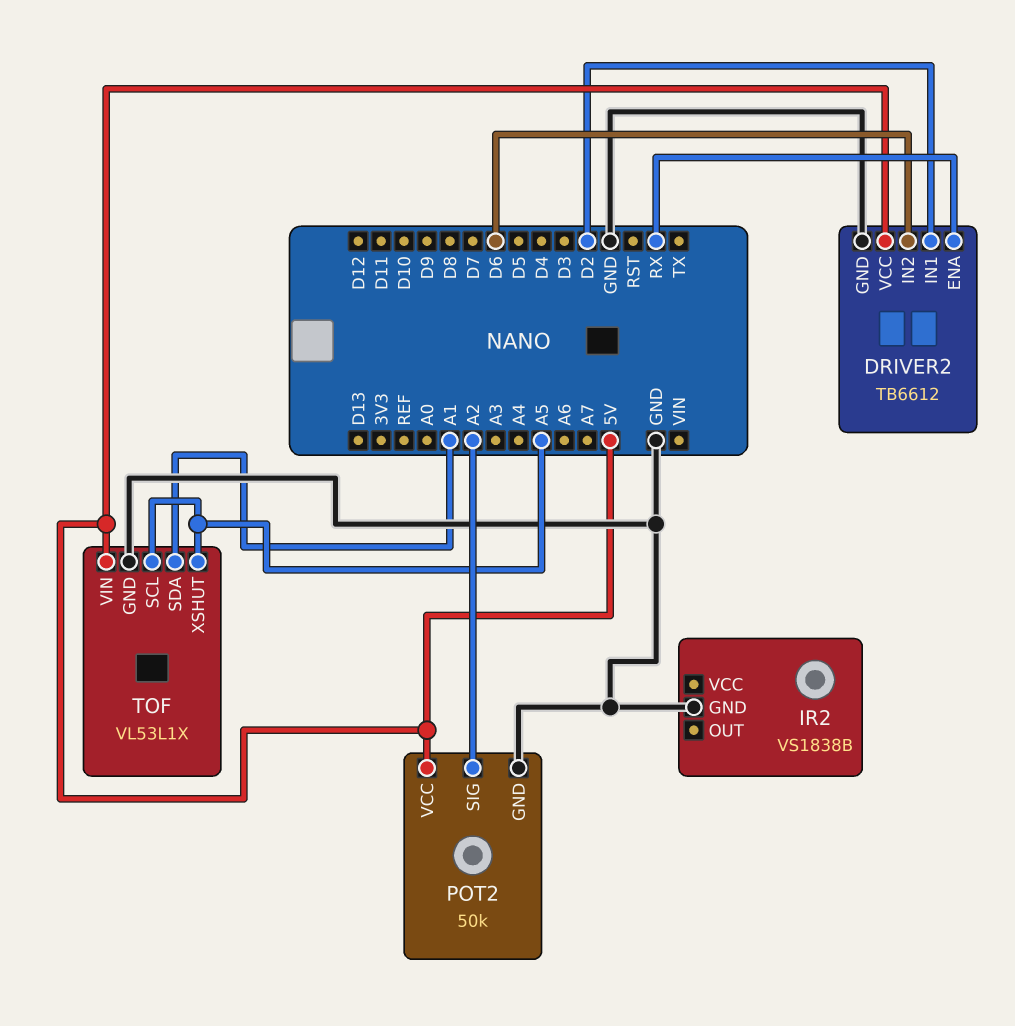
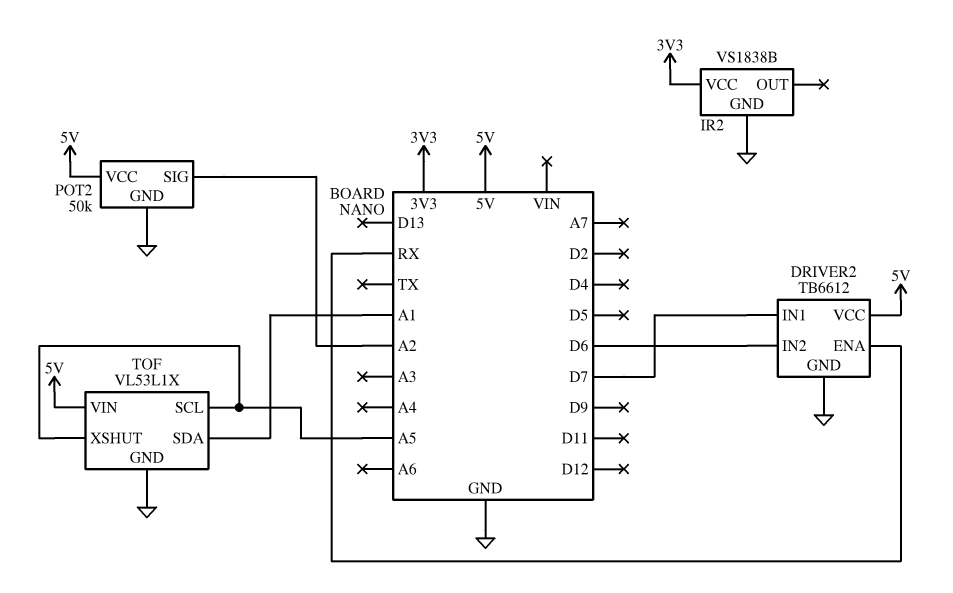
DRIVER2 pin IN1: D2 -> D7
IR2 pin VCC: none -> 3V3

